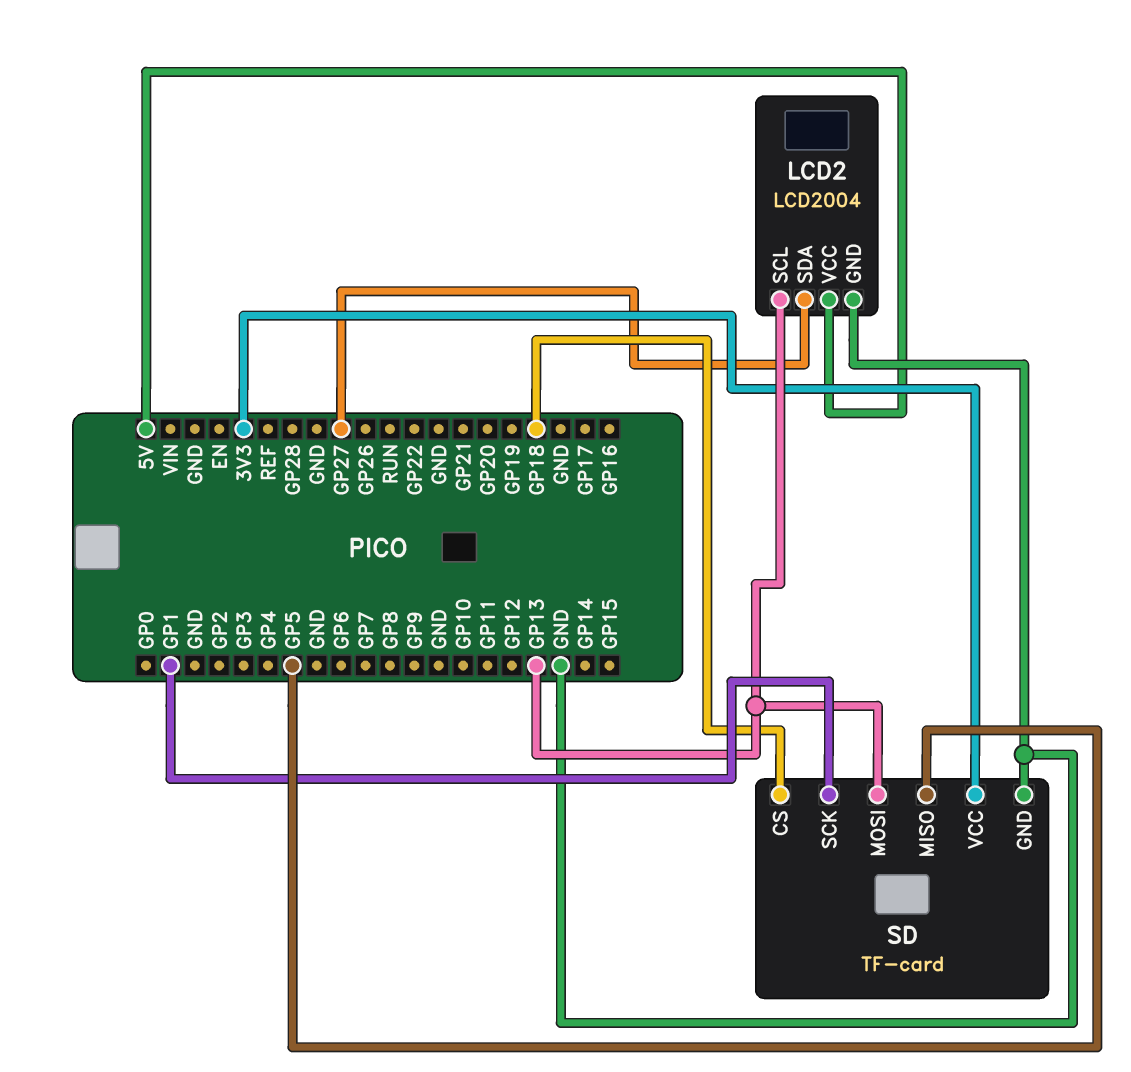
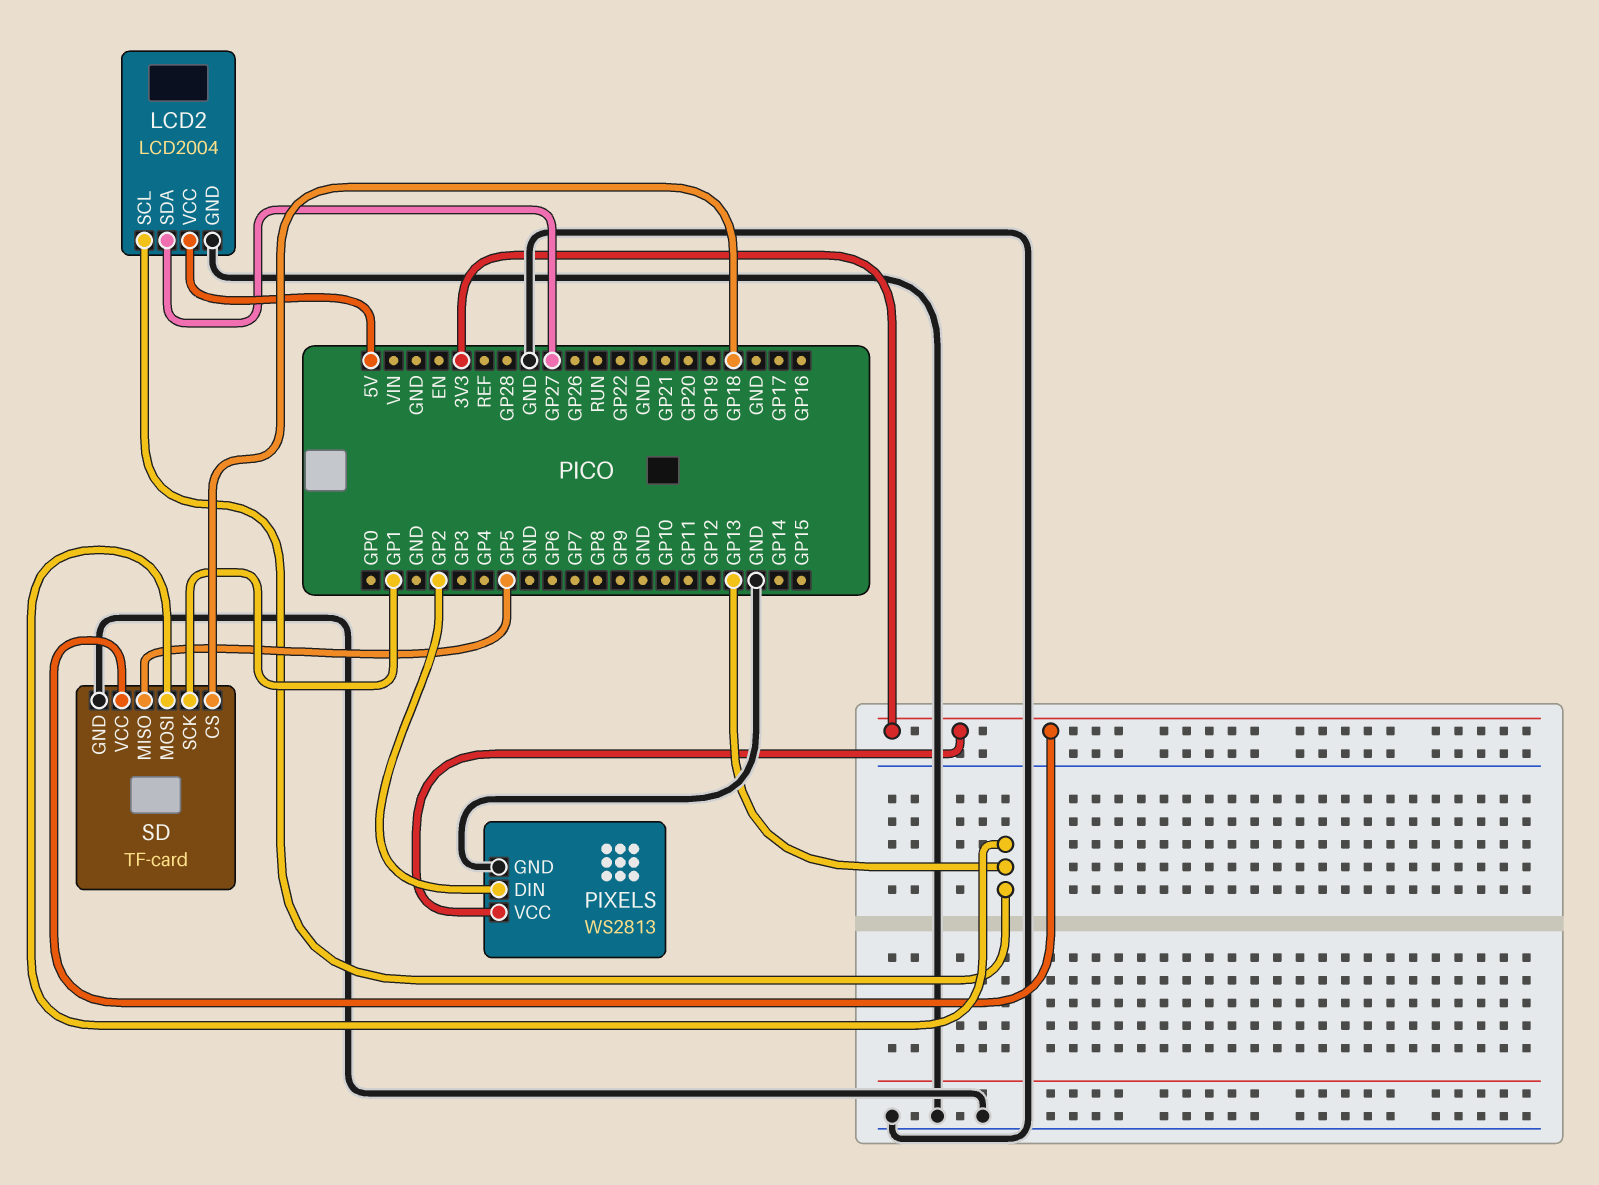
PIXELS: none -> WS2813
PIXELS pin DIN: none -> GP2
PIXELS pin GND: none -> GND
PIXELS pin VCC: none -> 3V3

